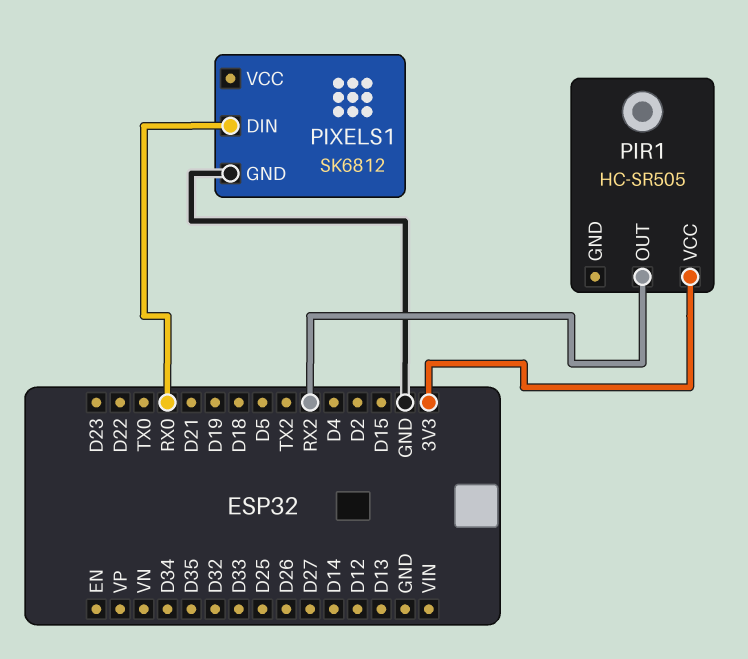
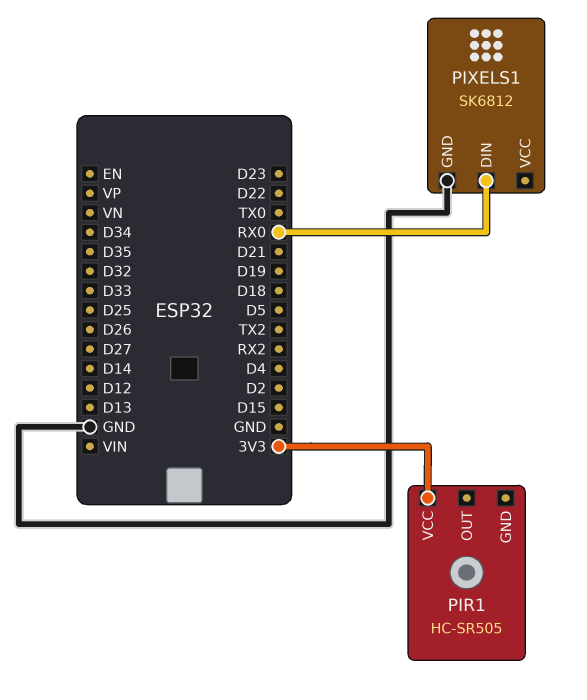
PIR1 pin OUT: RX2 -> none

